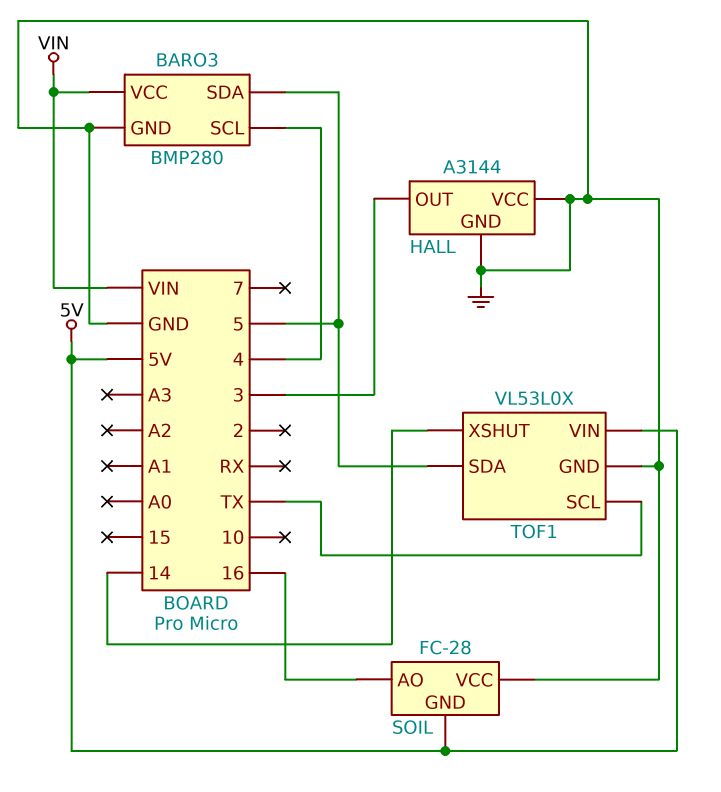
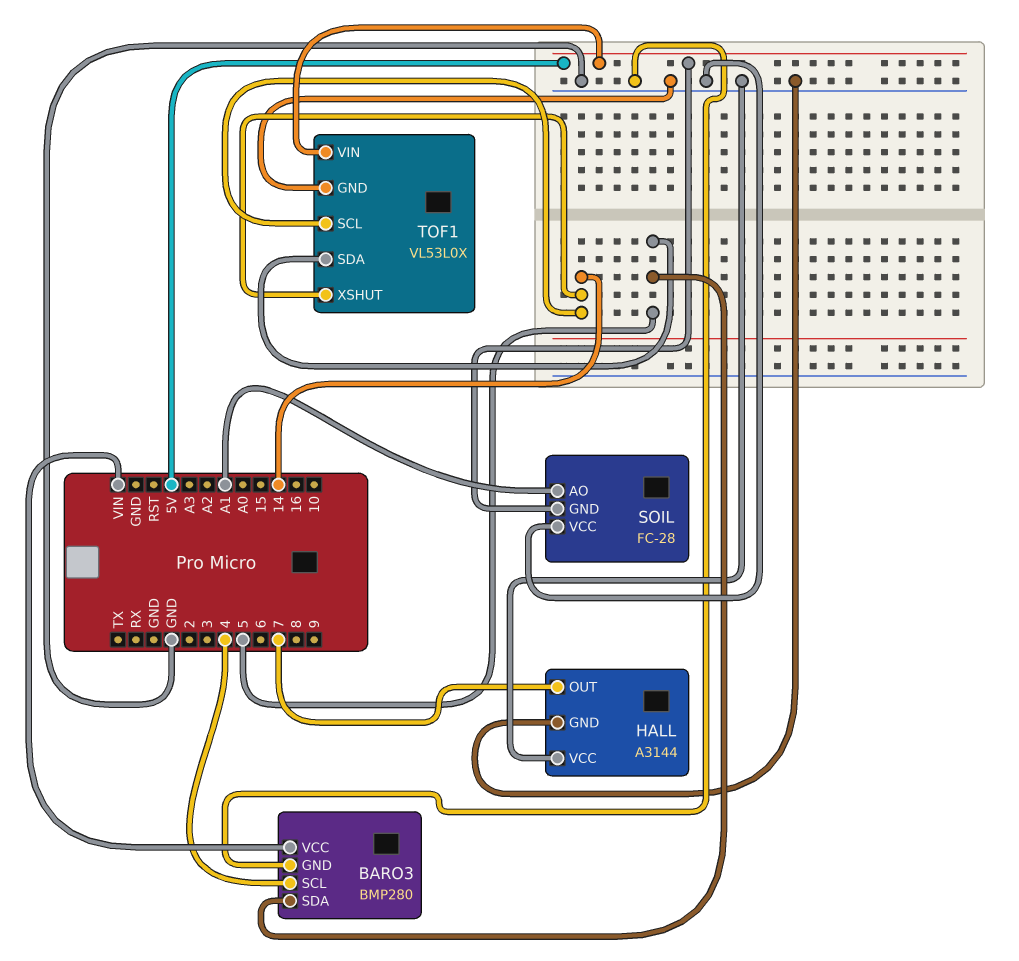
HALL pin OUT: 3 -> 7
SOIL pin AO: 16 -> A1
TOF1 pin SCL: TX -> 14

